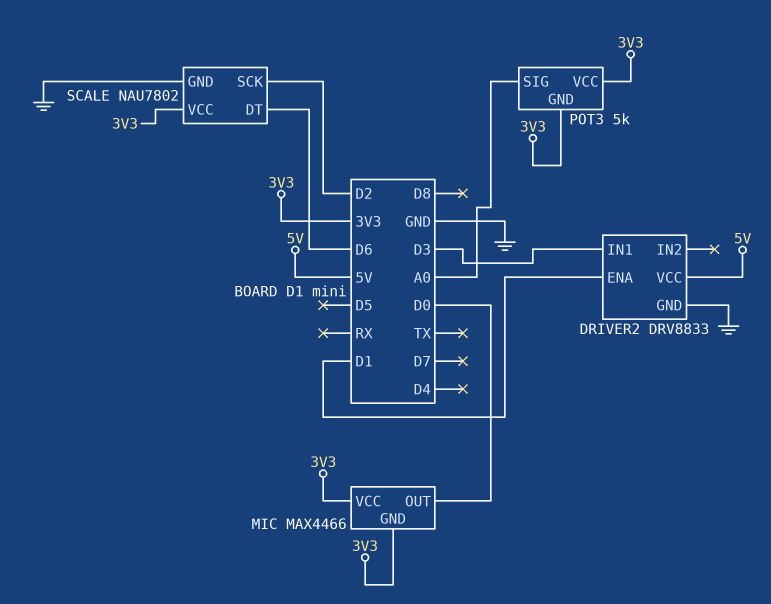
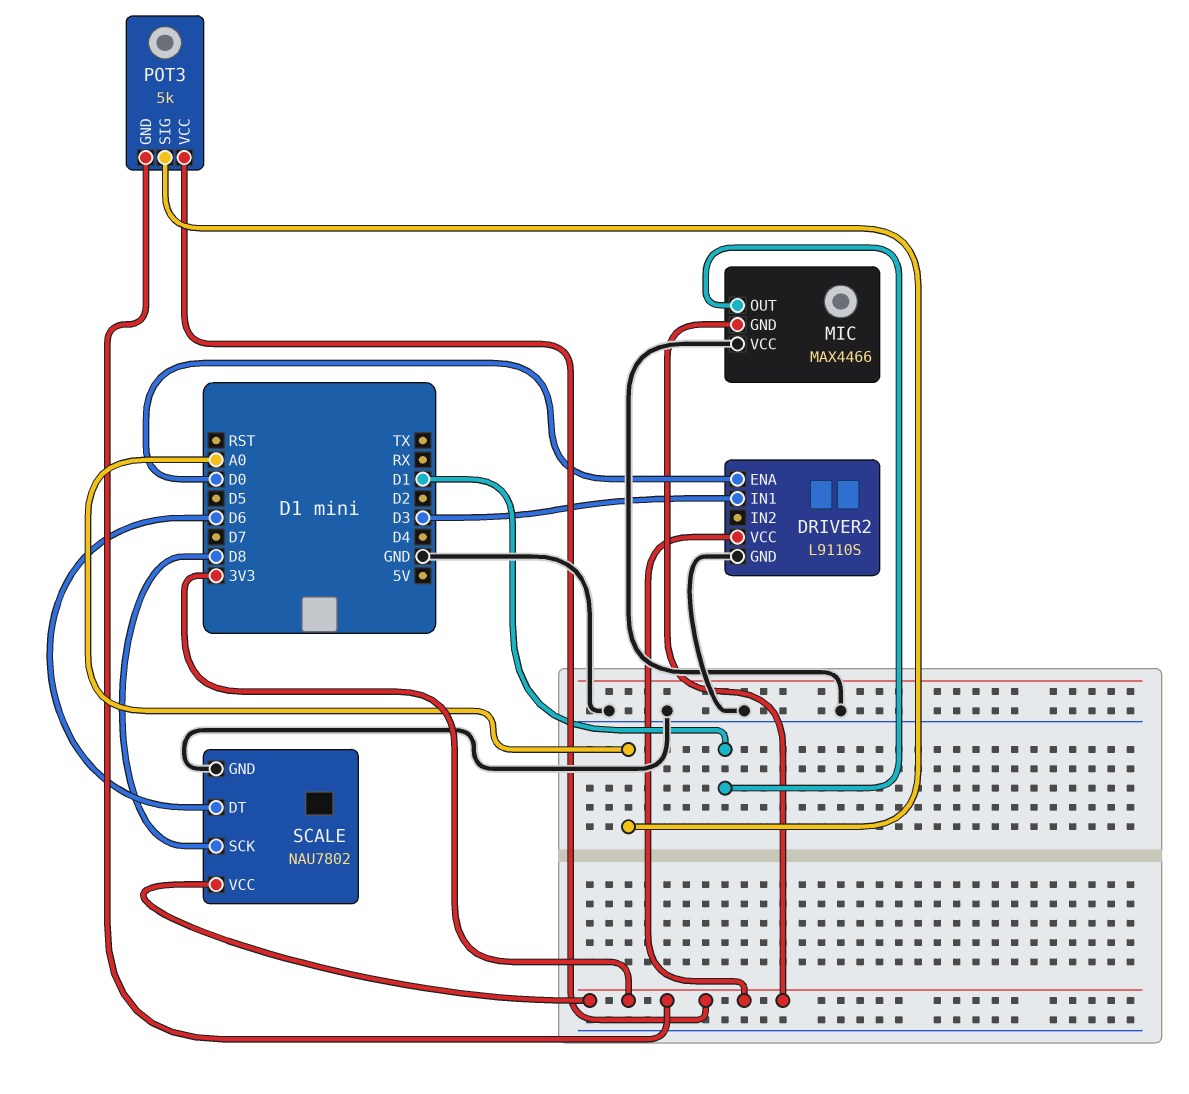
DRIVER2: DRV8833 -> L9110S
DRIVER2 pin ENA: D1 -> D0
DRIVER2 pin VCC: 5V -> 3V3
MIC pin OUT: D0 -> D1
MIC pin VCC: 3V3 -> GND
SCALE pin SCK: D2 -> D8

